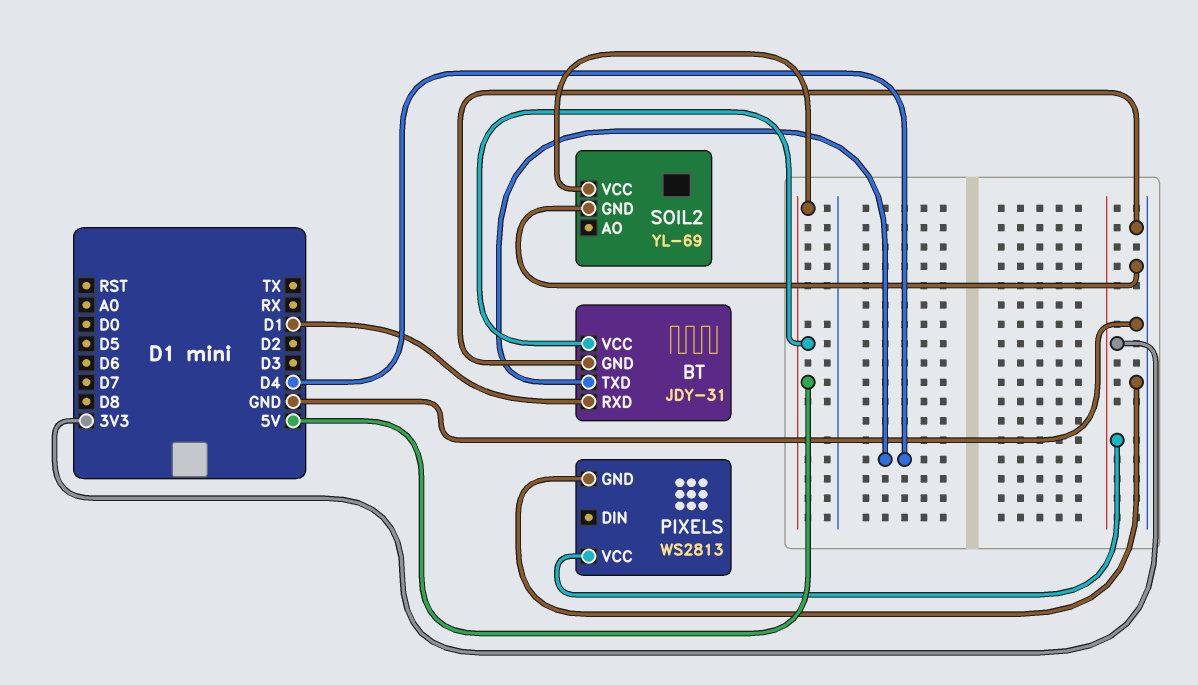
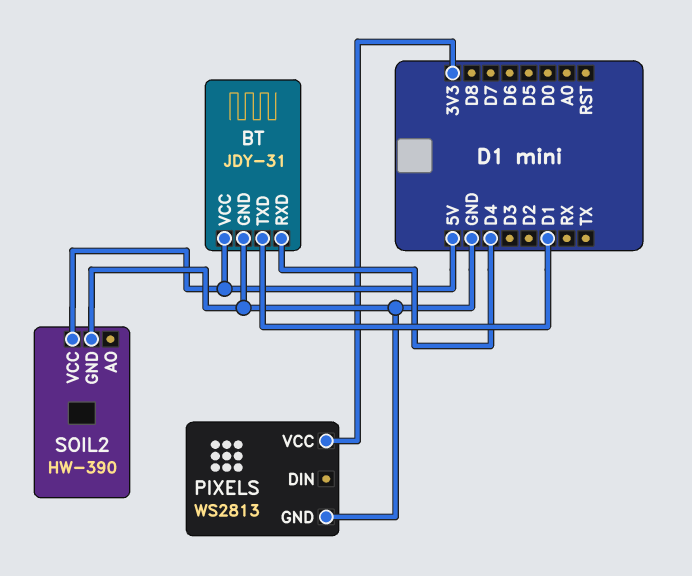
BT pin RXD: D1 -> D4
BT pin TXD: D4 -> D1
SOIL2: YL-69 -> HW-390

